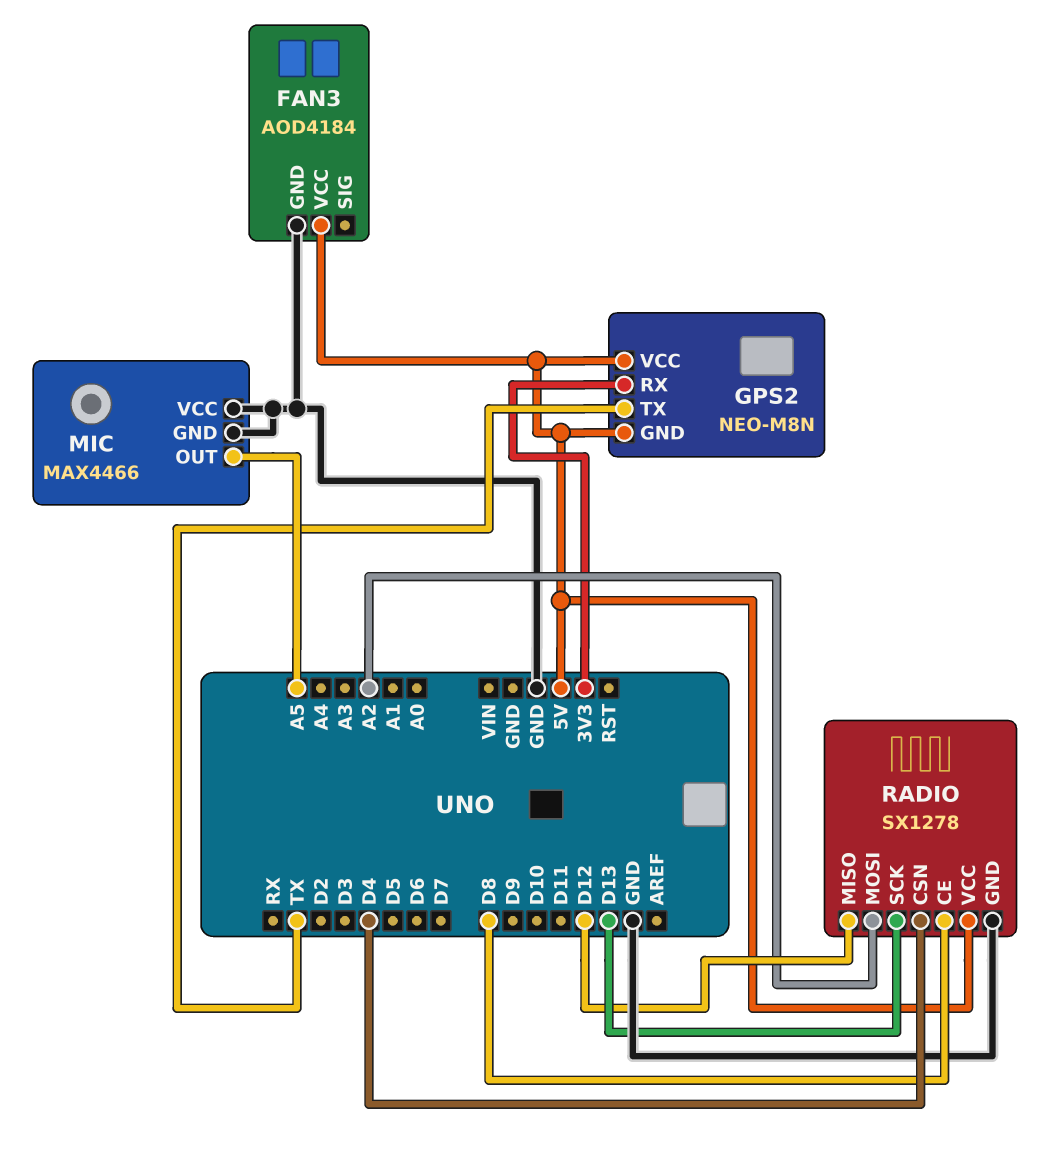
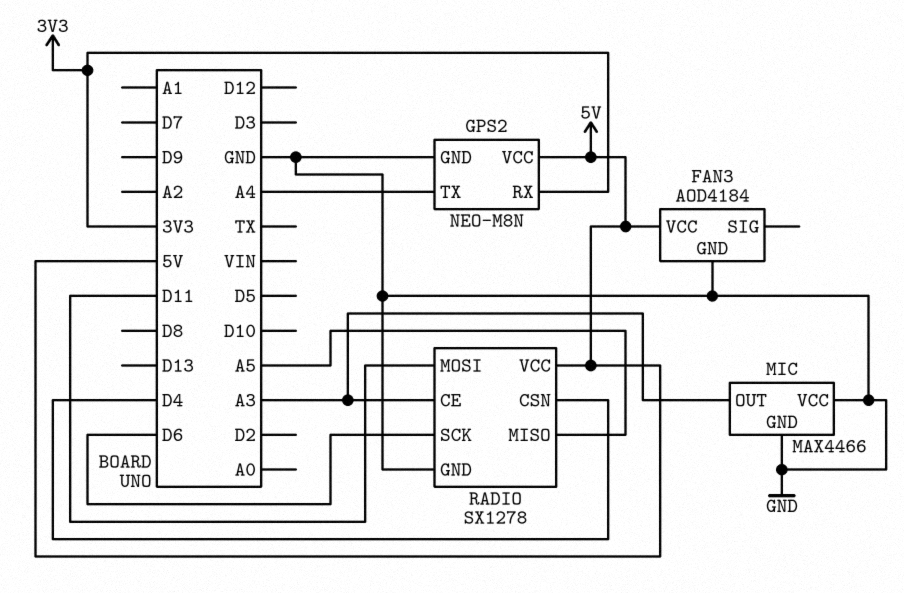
GPS2 pin GND: 5V -> GND
GPS2 pin TX: TX -> A4
MIC pin OUT: A5 -> A3
RADIO pin CE: D8 -> A3
RADIO pin MISO: D12 -> A5
RADIO pin MOSI: A2 -> D11
RADIO pin SCK: D13 -> D6

